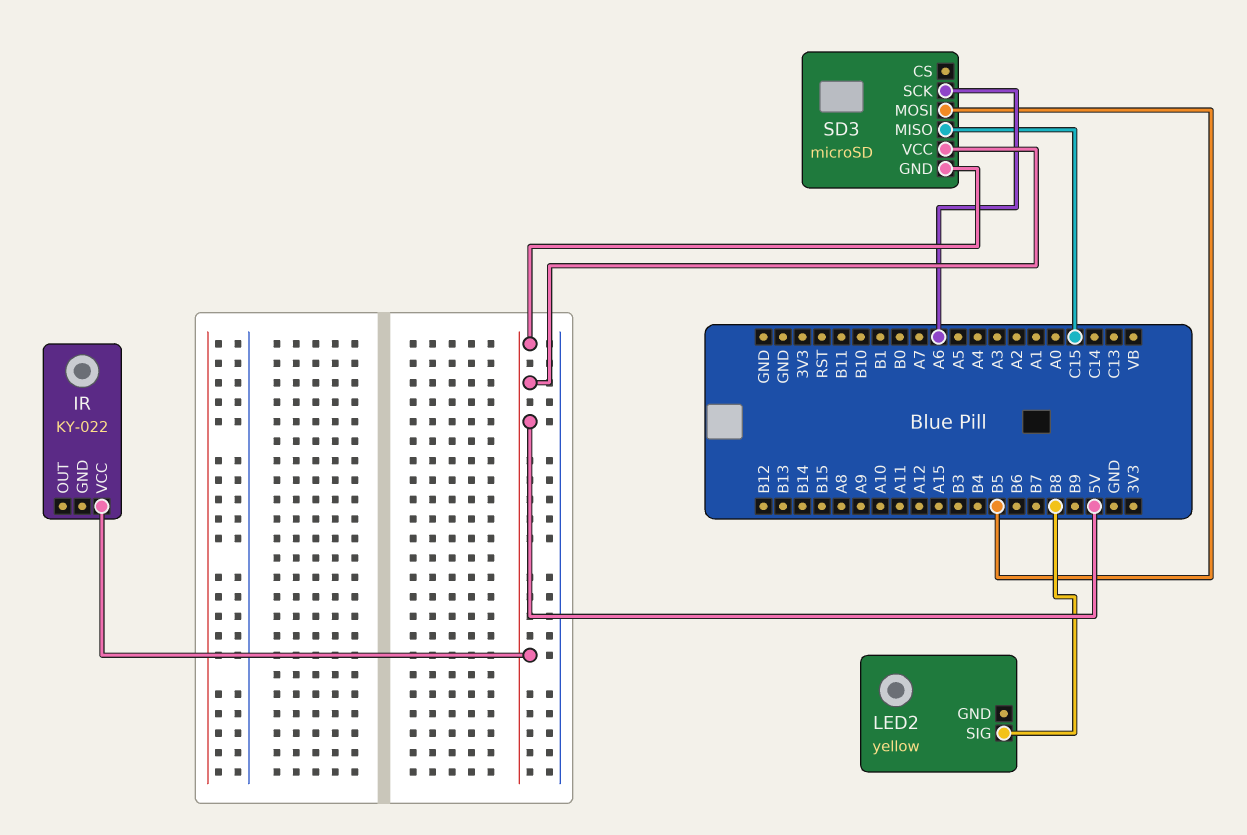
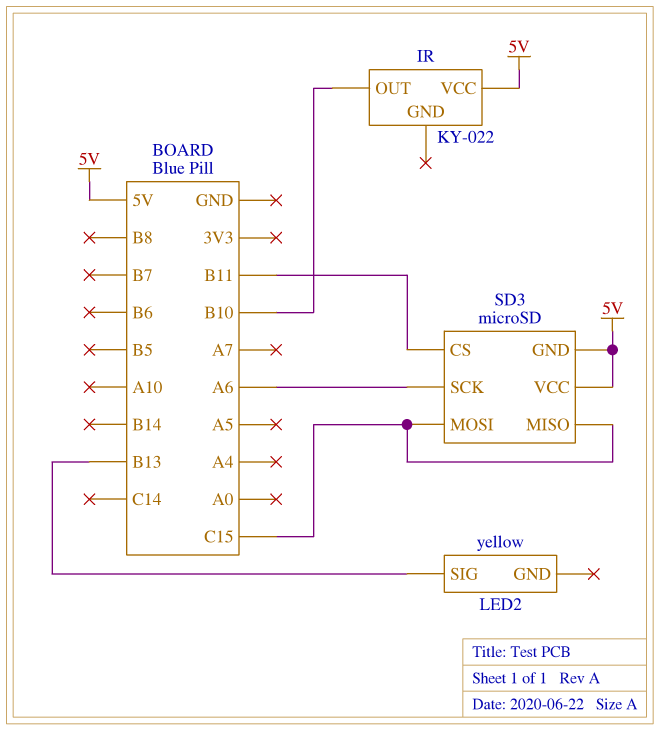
IR pin OUT: none -> B10
LED2 pin SIG: B8 -> B13
SD3 pin CS: none -> B11
SD3 pin MOSI: B5 -> C15

